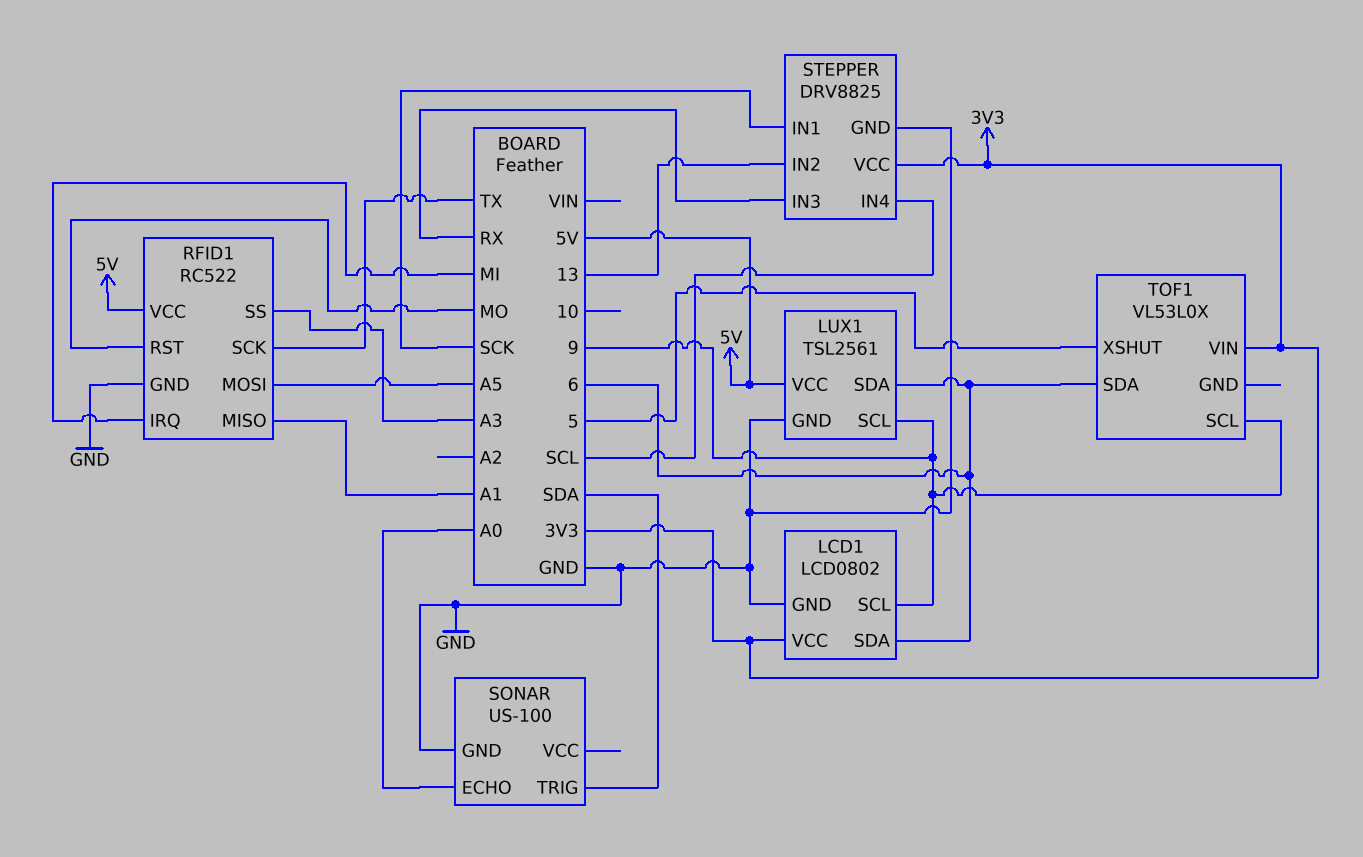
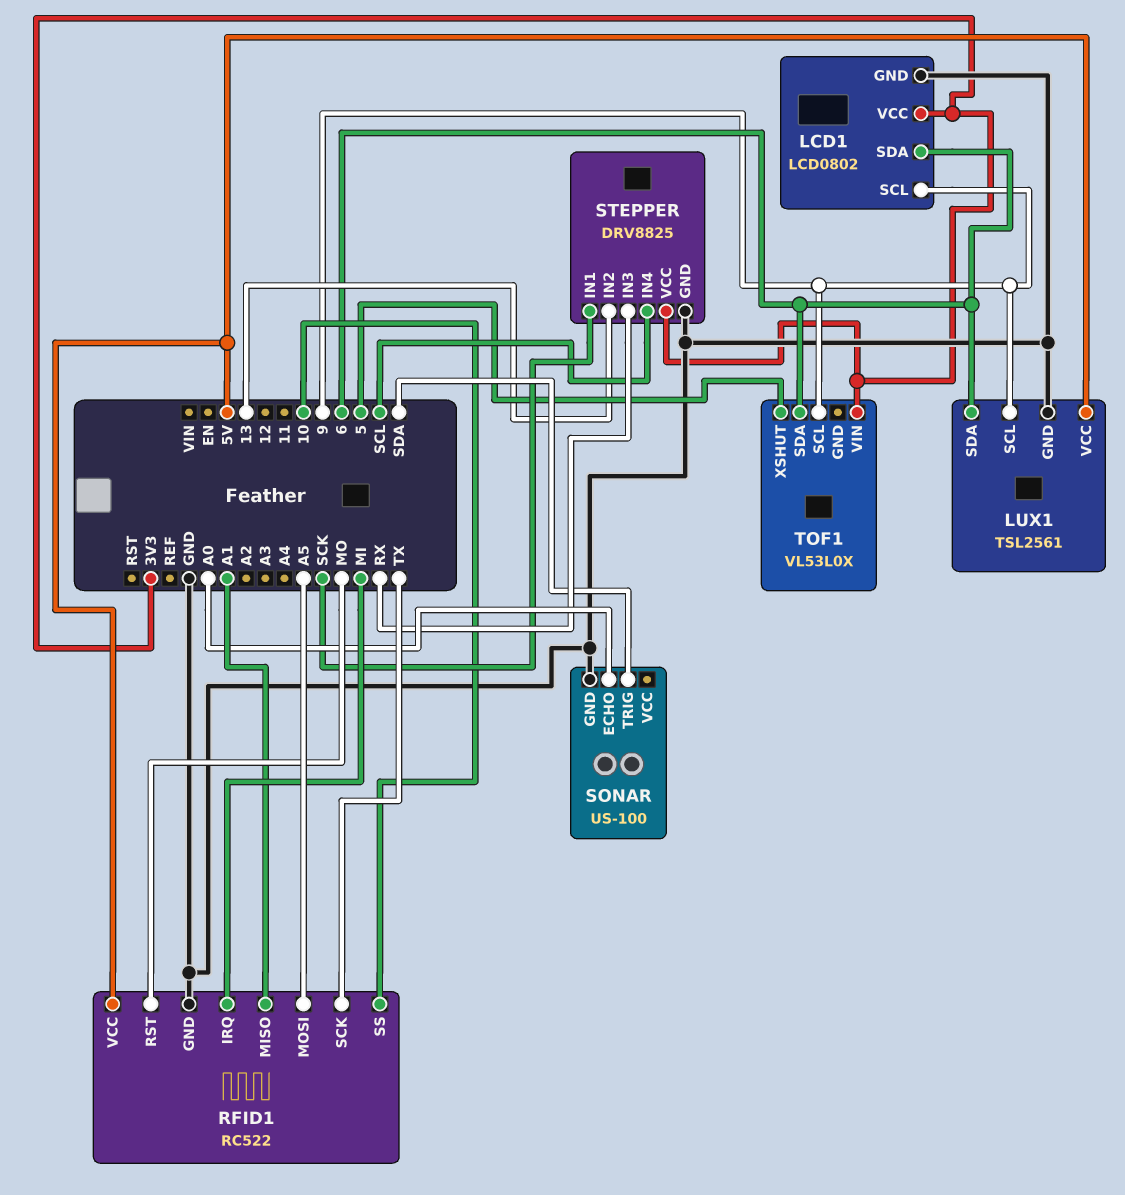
RFID1 pin SS: A3 -> 10

